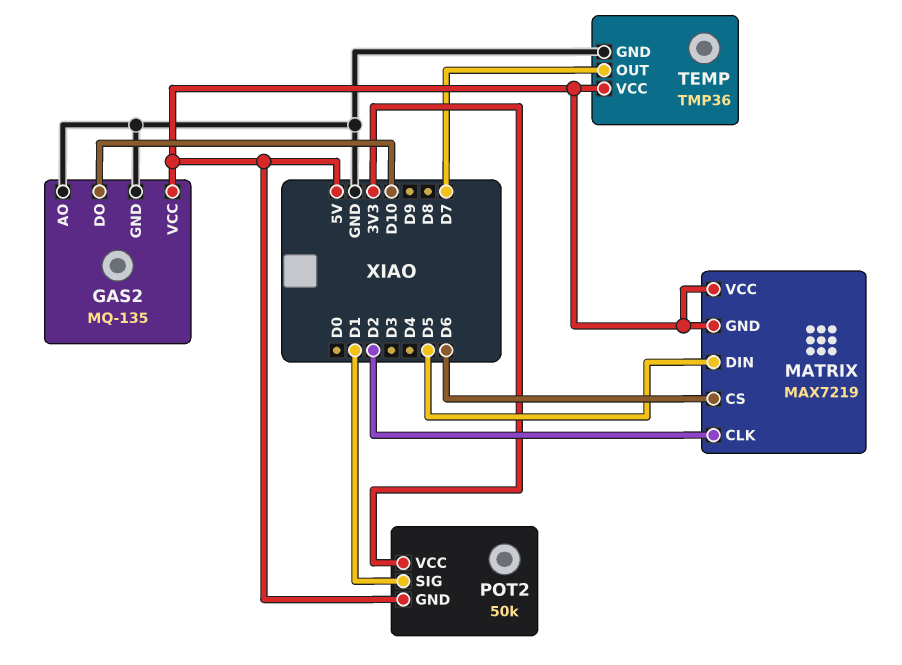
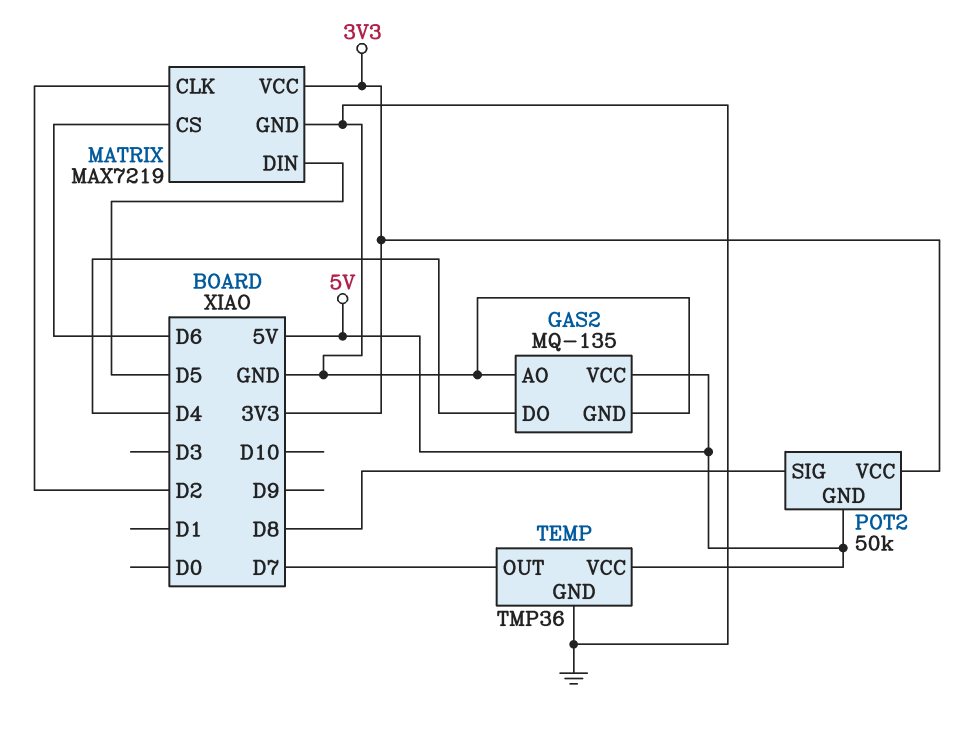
GAS2 pin DO: D10 -> D4
MATRIX pin GND: 5V -> GND
MATRIX pin VCC: 5V -> 3V3
POT2 pin SIG: D1 -> D8

